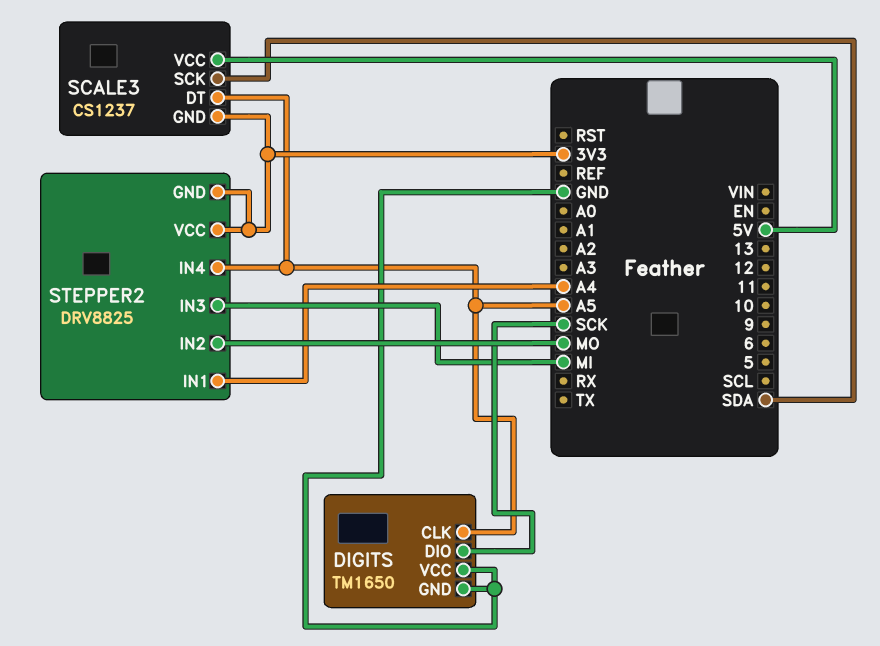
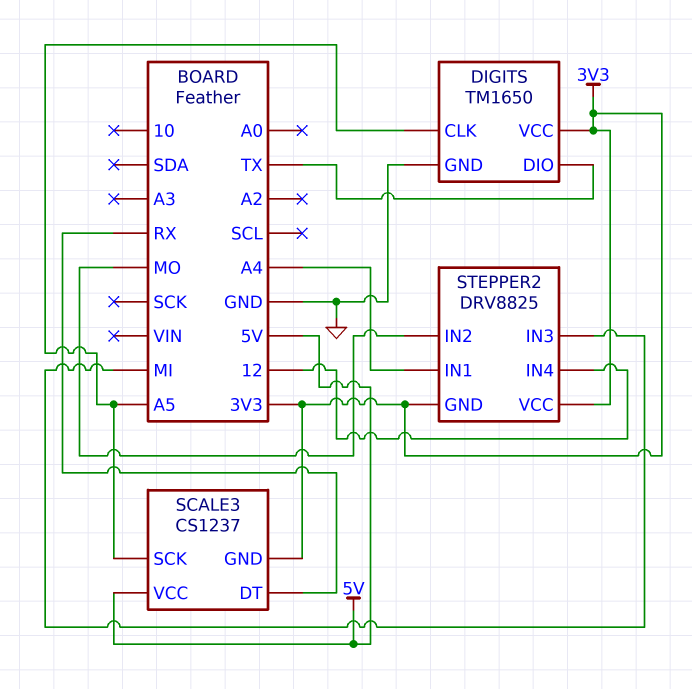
DIGITS pin DIO: SCK -> TX
DIGITS pin VCC: GND -> 3V3
SCALE3 pin DT: A5 -> RX
SCALE3 pin SCK: SDA -> A5
STEPPER2 pin IN4: A5 -> 12

